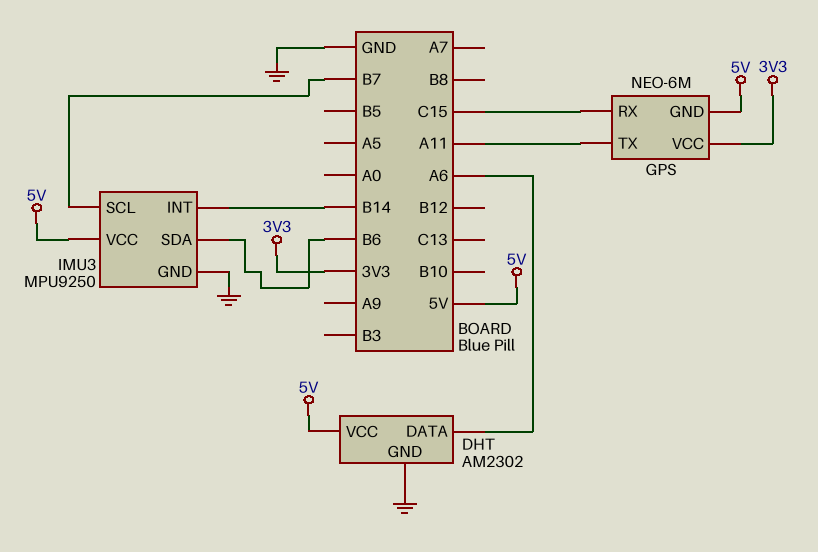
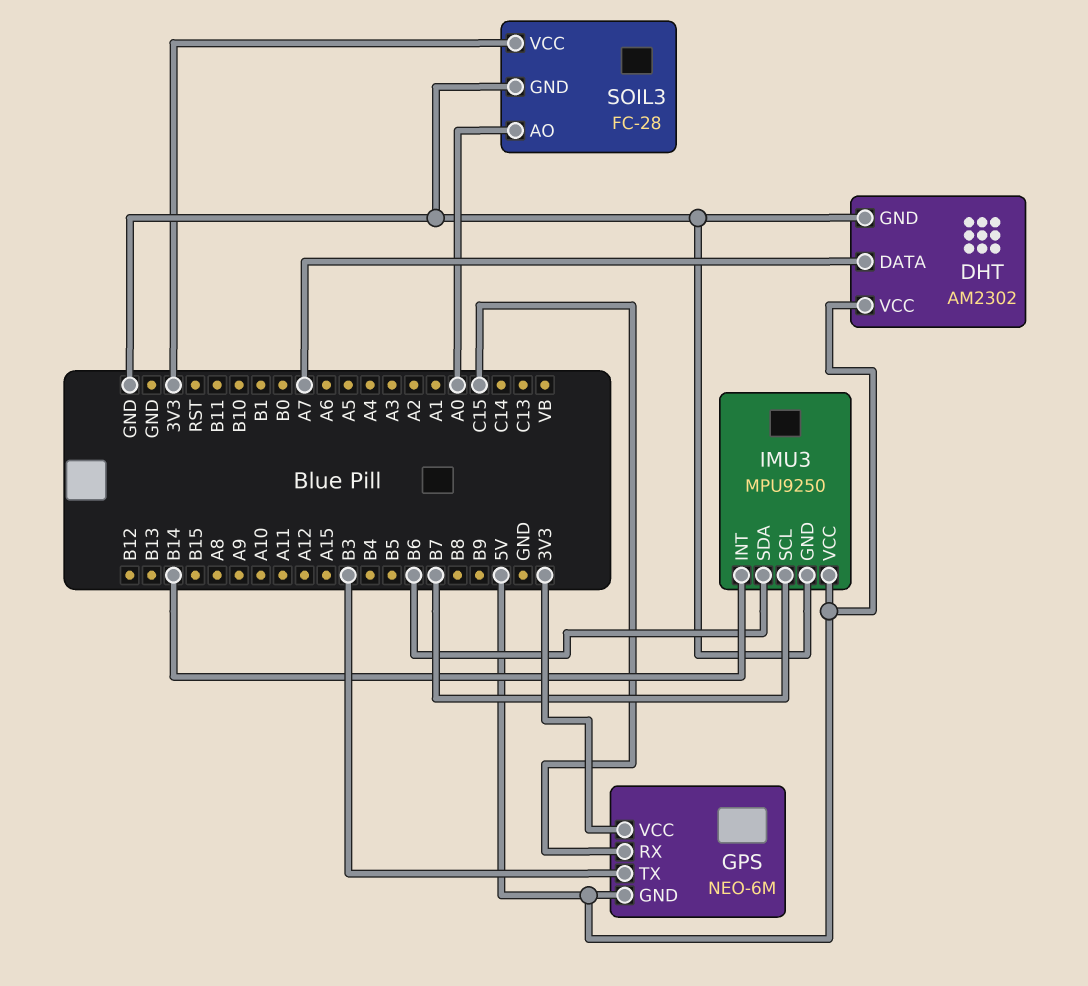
DHT pin DATA: A6 -> A7
GPS pin TX: A11 -> B3
SOIL3: none -> FC-28
SOIL3 pin AO: none -> A0
SOIL3 pin GND: none -> GND
SOIL3 pin VCC: none -> 3V3

